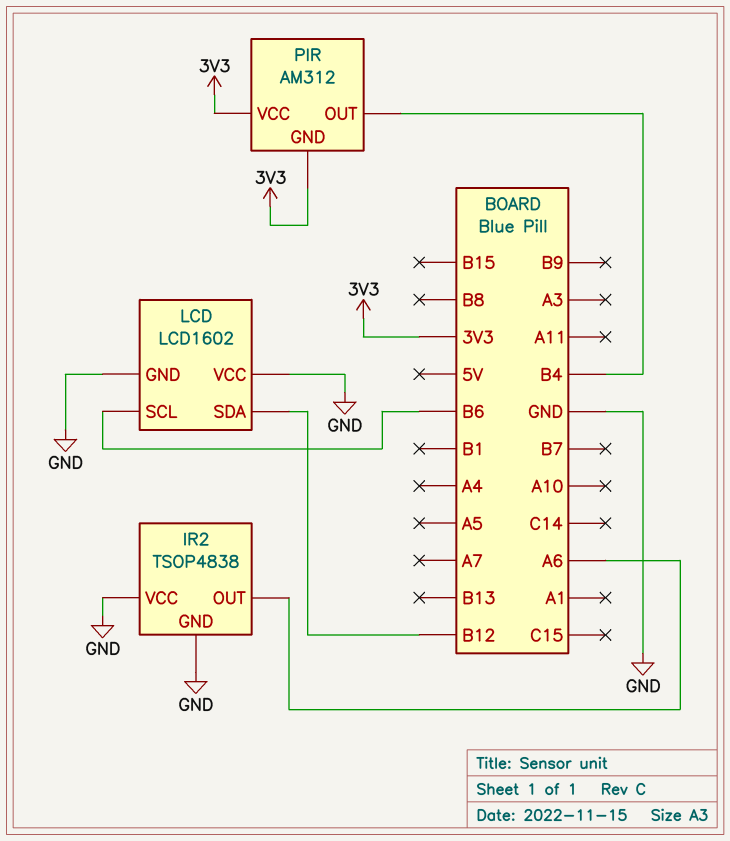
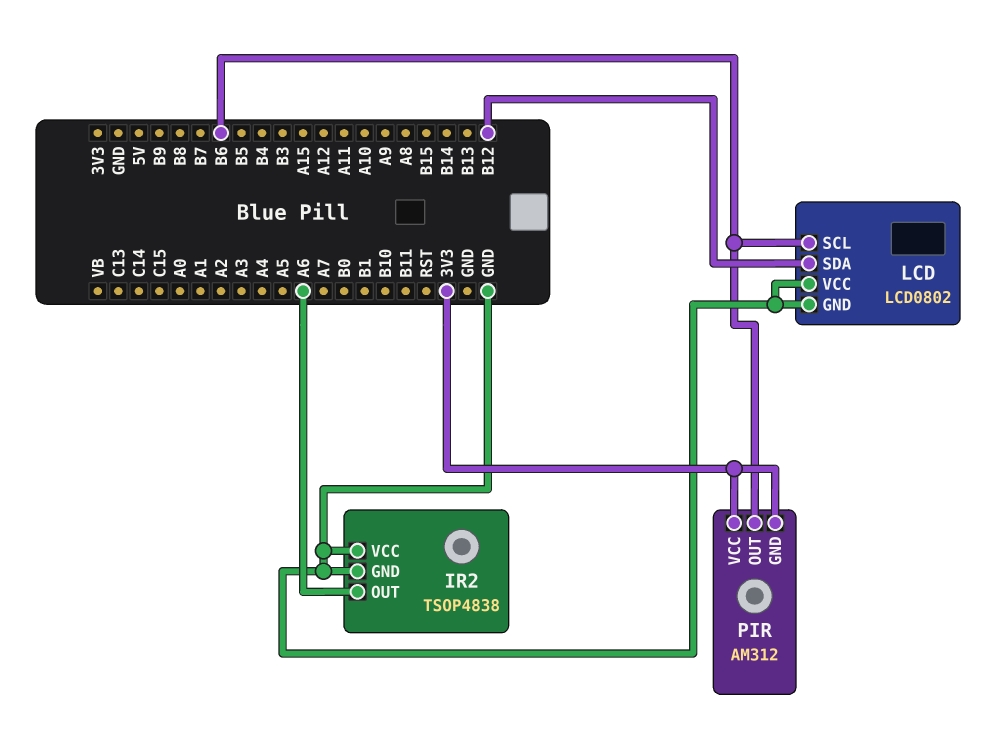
LCD: LCD1602 -> LCD0802
PIR pin OUT: B4 -> B6

